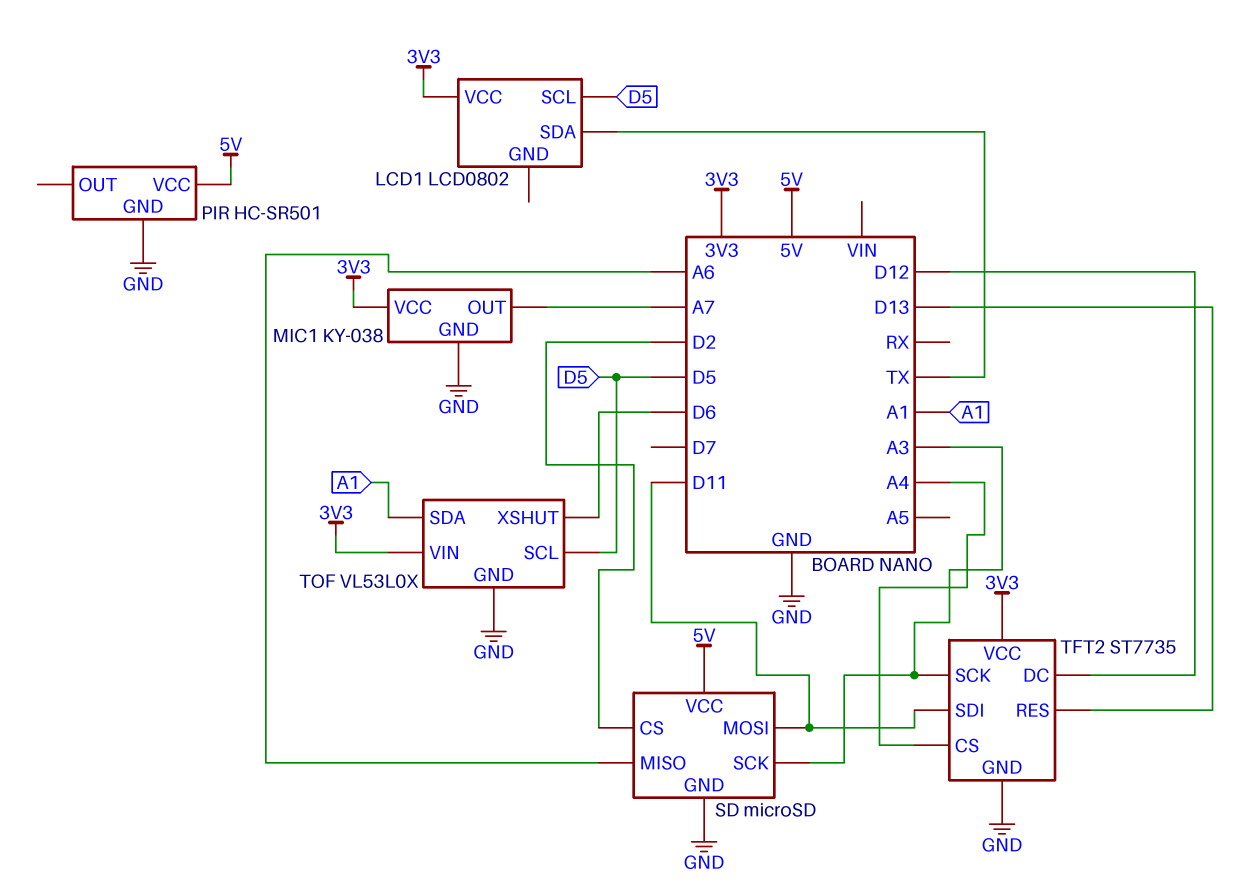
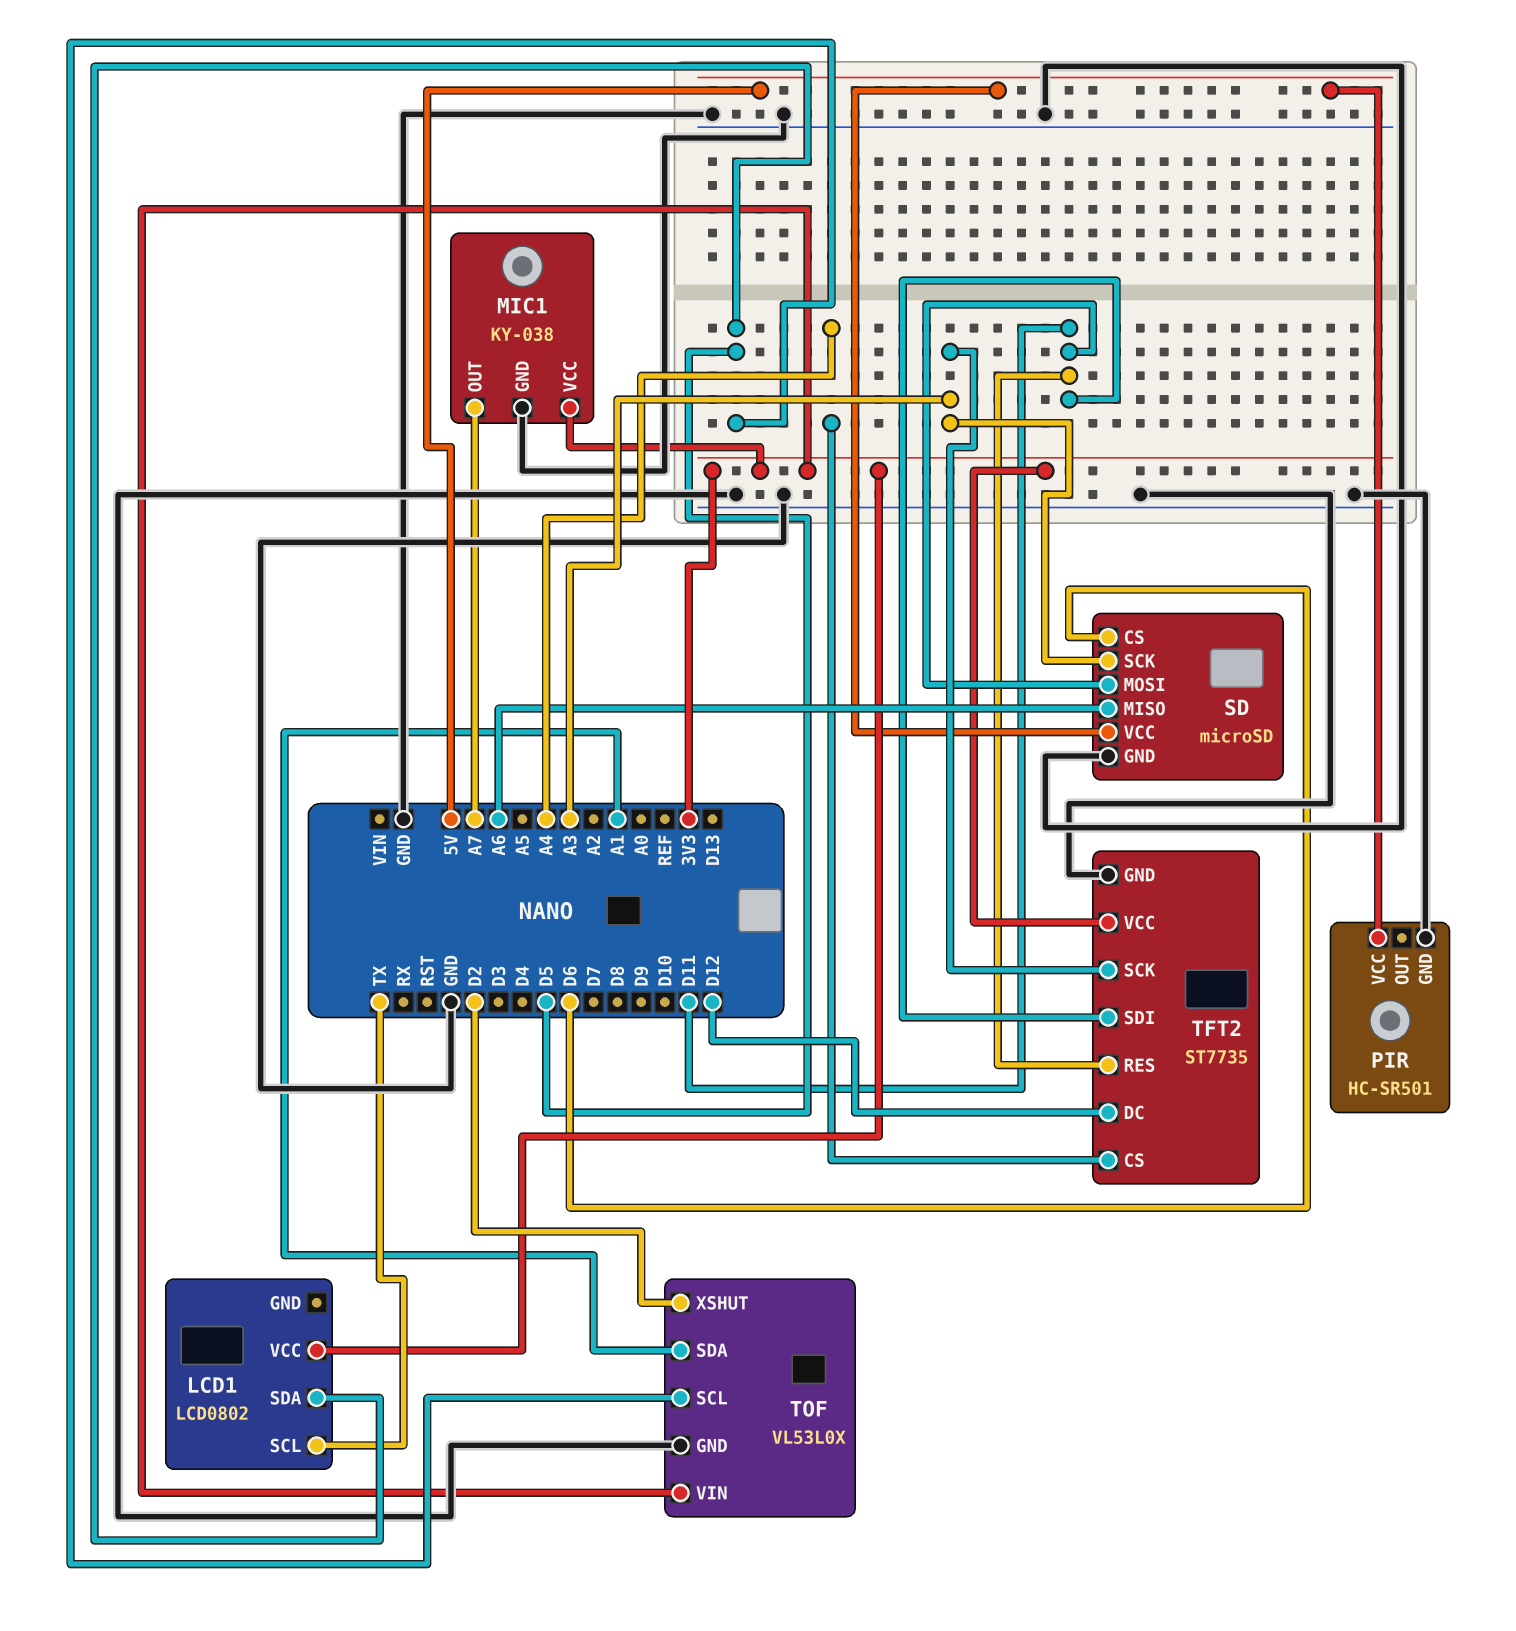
LCD1 pin SCL: D5 -> TX
LCD1 pin SDA: TX -> D5
SD pin CS: D2 -> D6
TFT2 pin RES: D13 -> D11
TOF pin XSHUT: D6 -> D2

